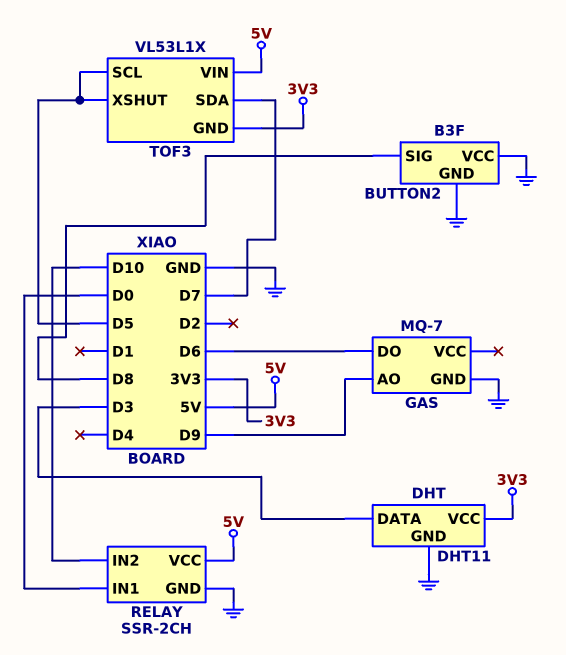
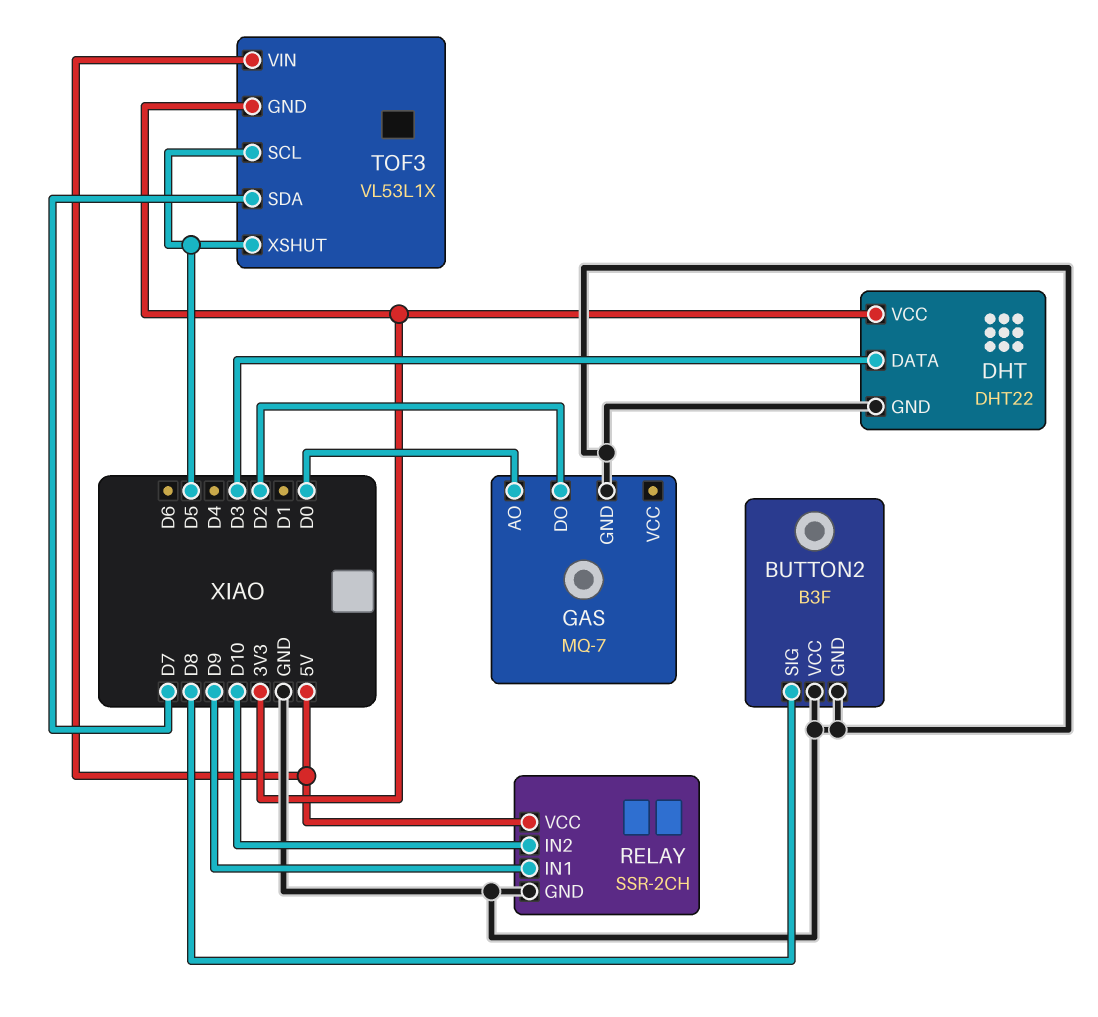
DHT: DHT11 -> DHT22
GAS pin AO: D9 -> D0
GAS pin DO: D6 -> D2
RELAY pin IN1: D0 -> D9

